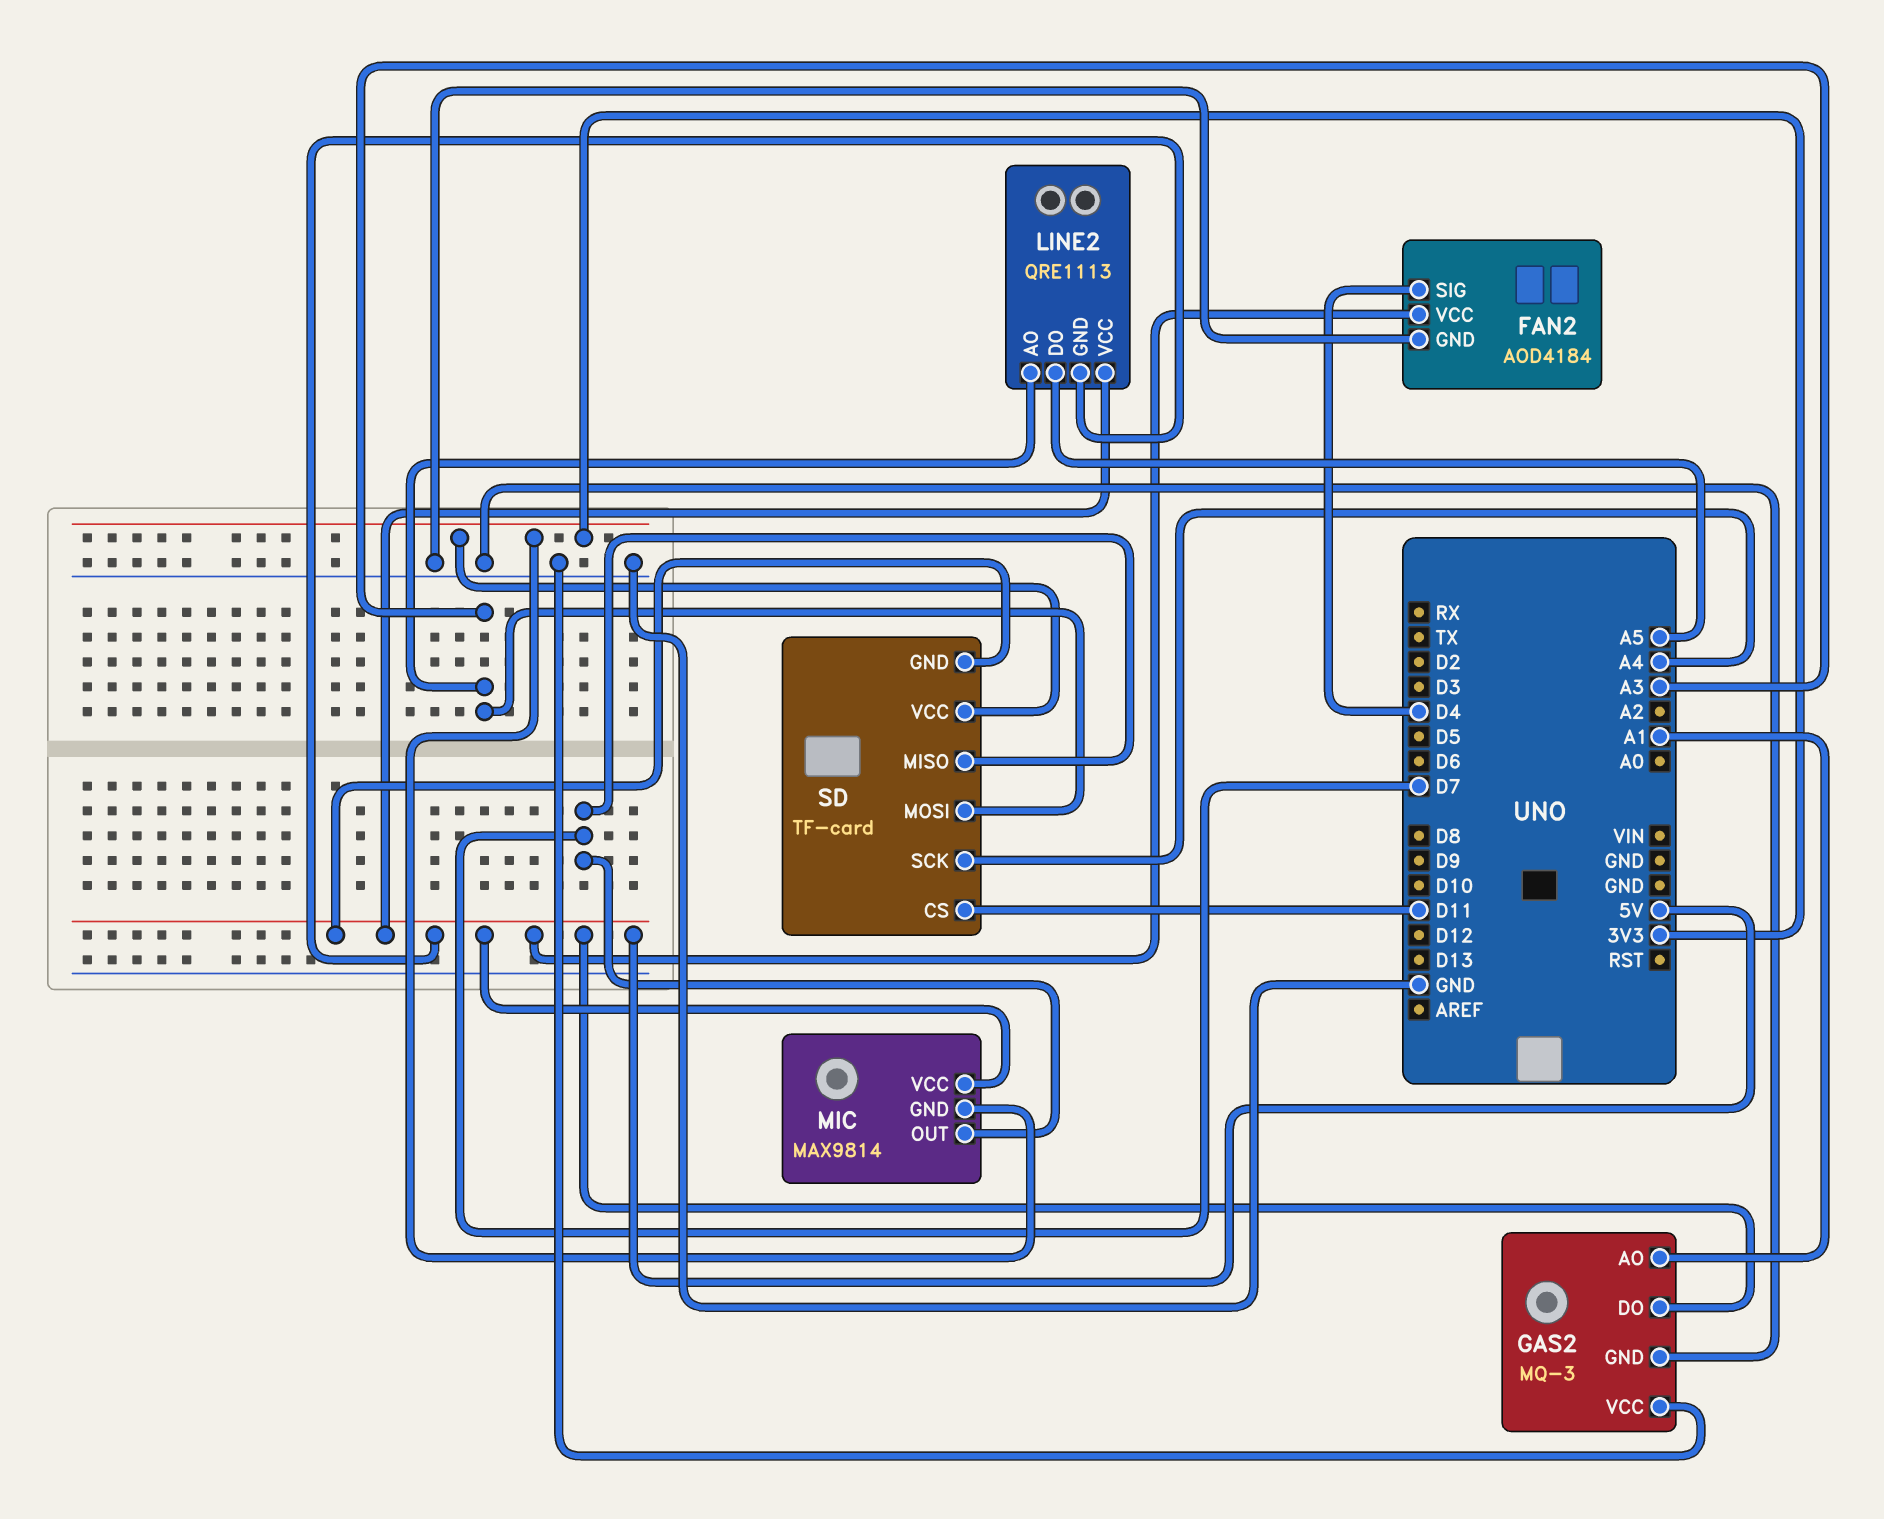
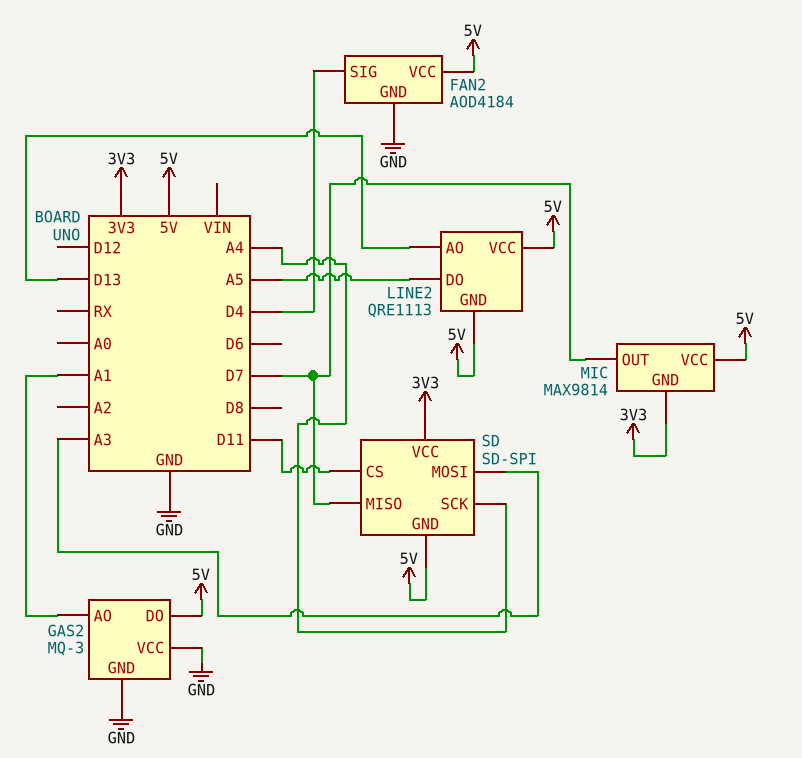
LINE2 pin AO: A3 -> D13
SD: TF-card -> SD-SPI

